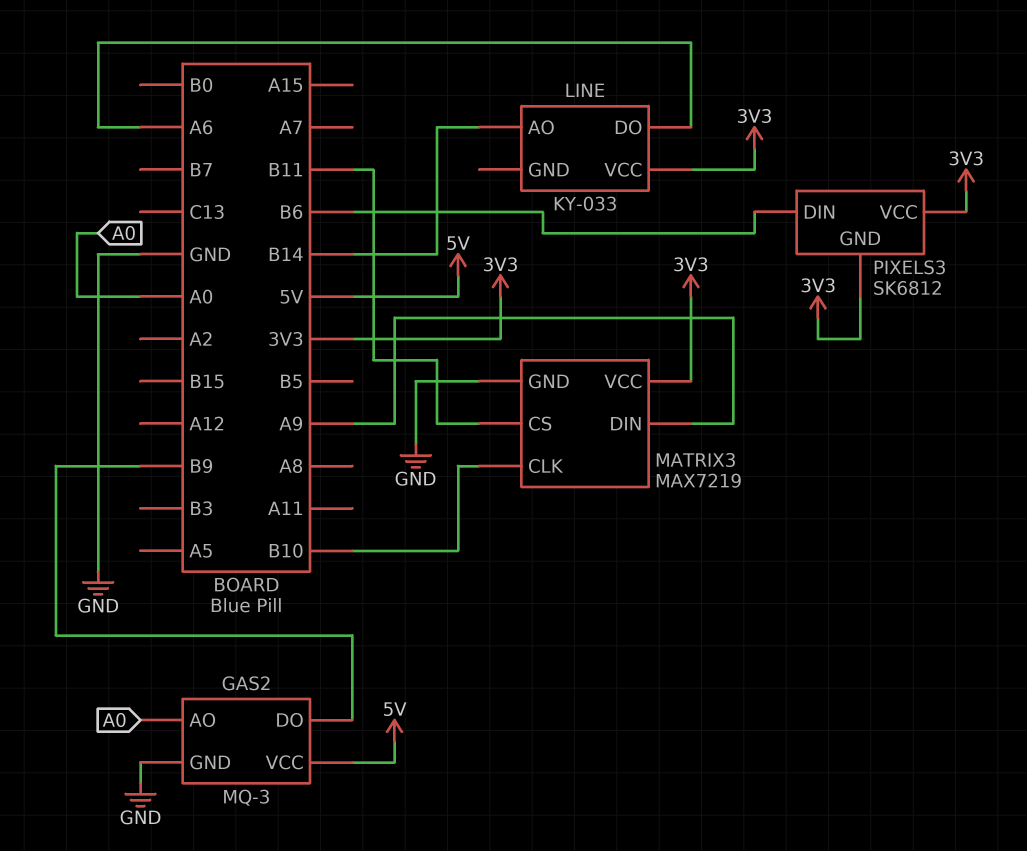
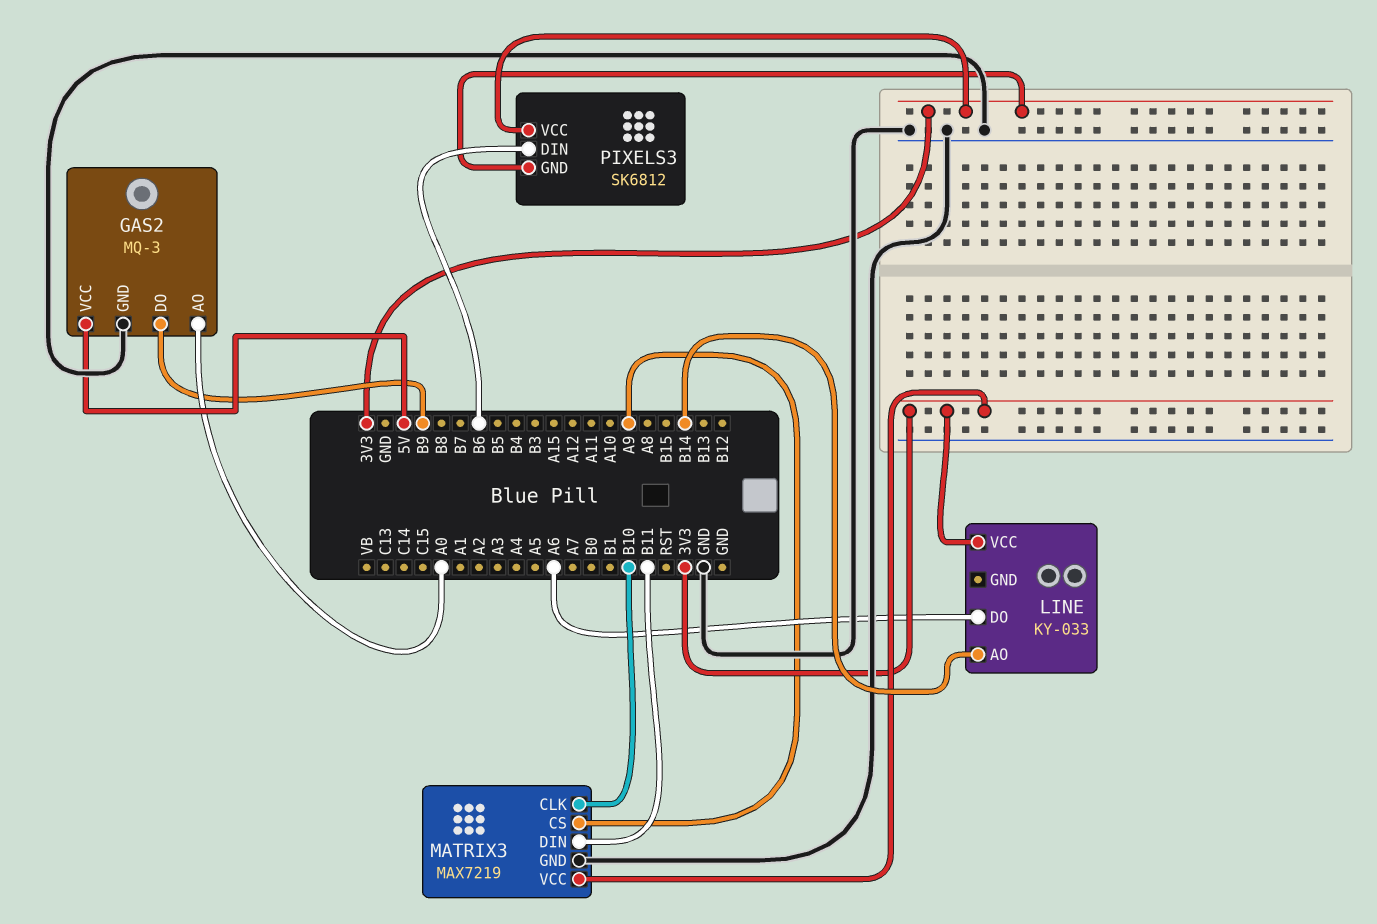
MATRIX3 pin CS: B11 -> A9
MATRIX3 pin DIN: A9 -> B11

